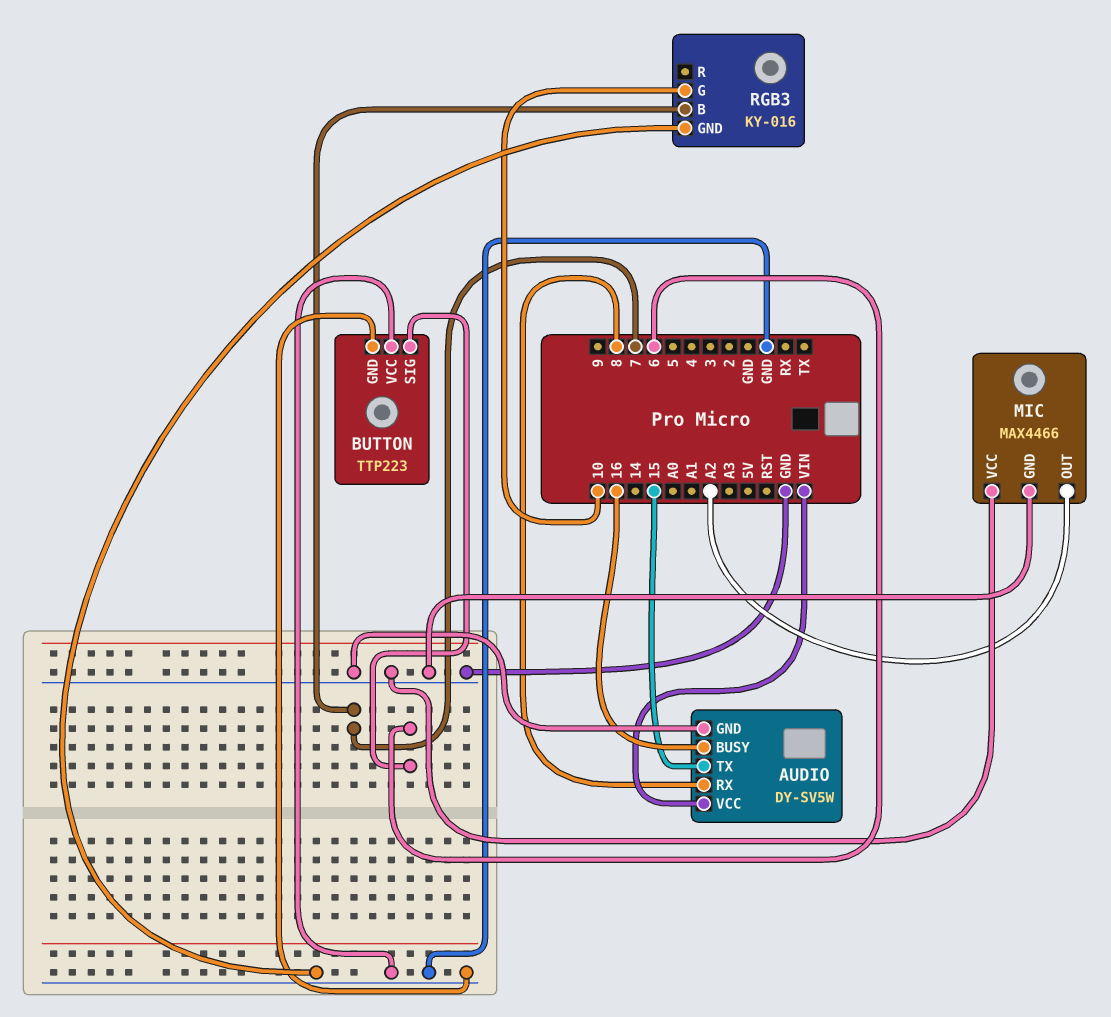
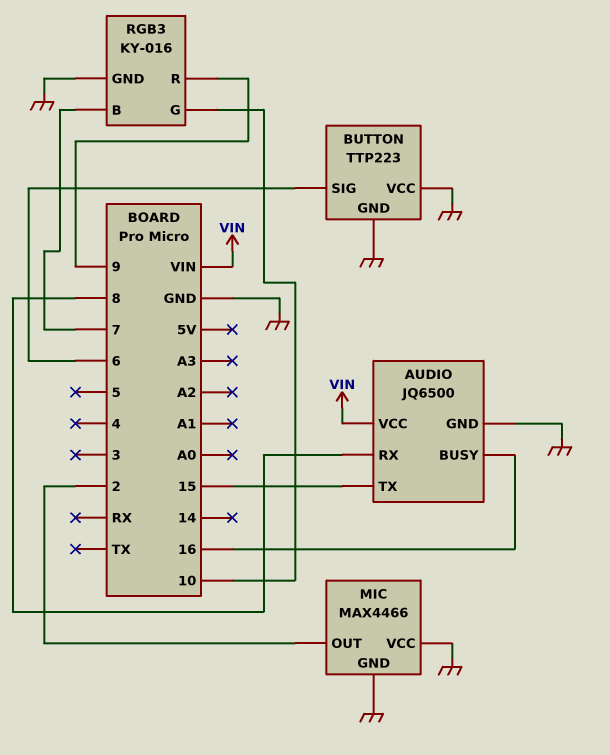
AUDIO: DY-SV5W -> JQ6500
MIC pin OUT: A2 -> 2
RGB3 pin R: none -> 9

